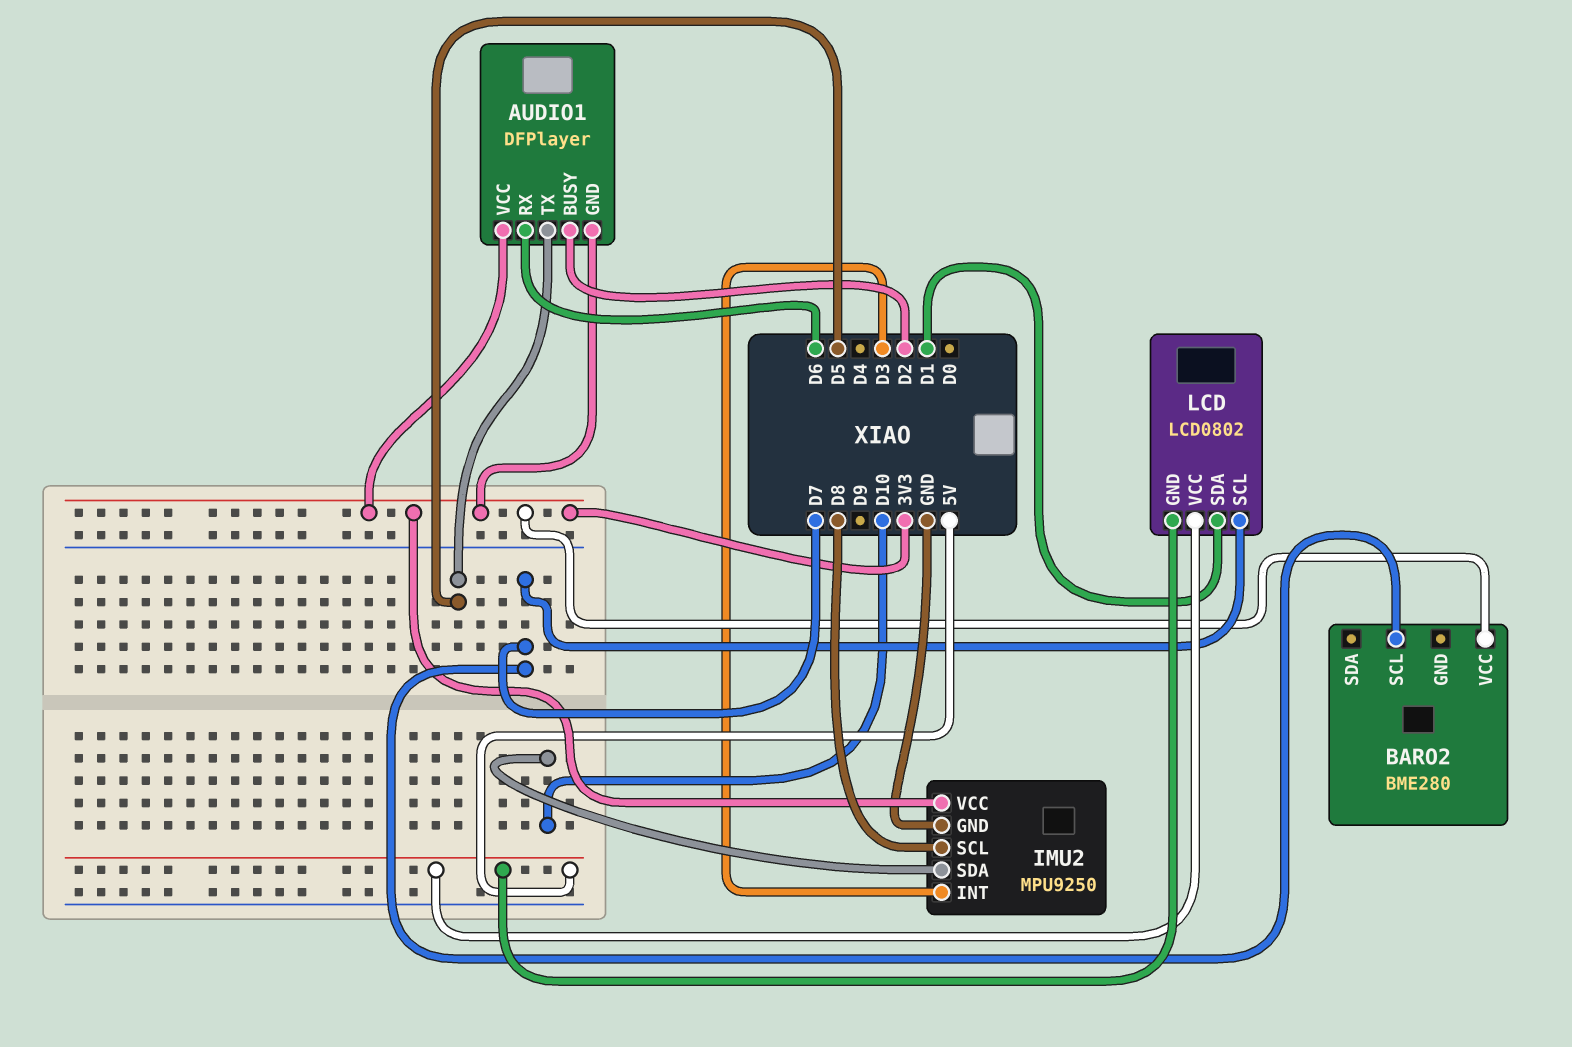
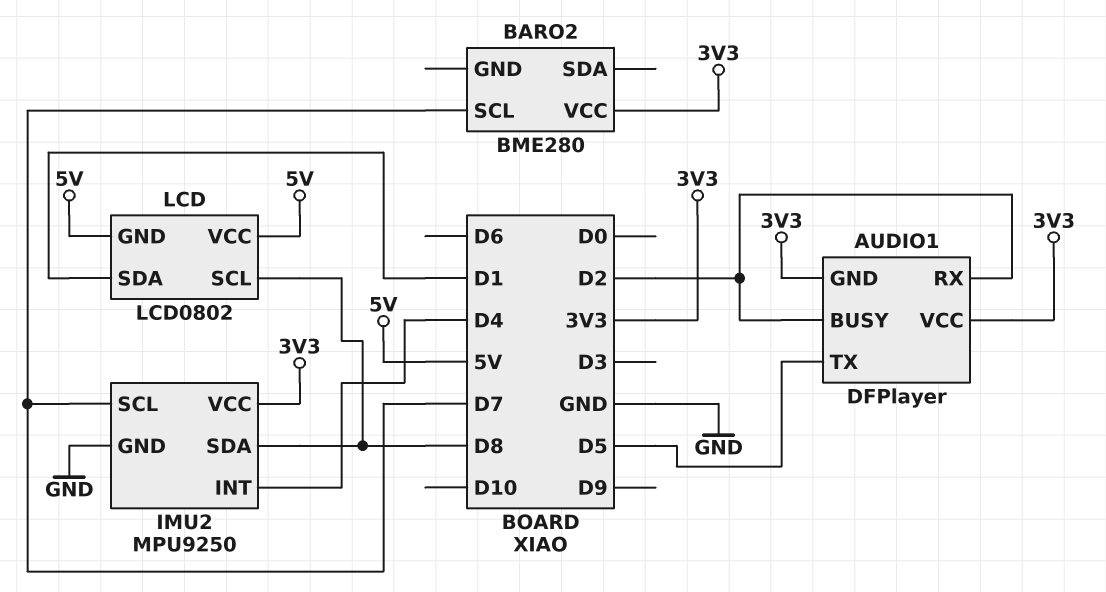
AUDIO1 pin RX: D6 -> D2
IMU2 pin INT: D3 -> D4
IMU2 pin SCL: D8 -> D7
IMU2 pin SDA: D10 -> D8
LCD pin SCL: D7 -> D8

